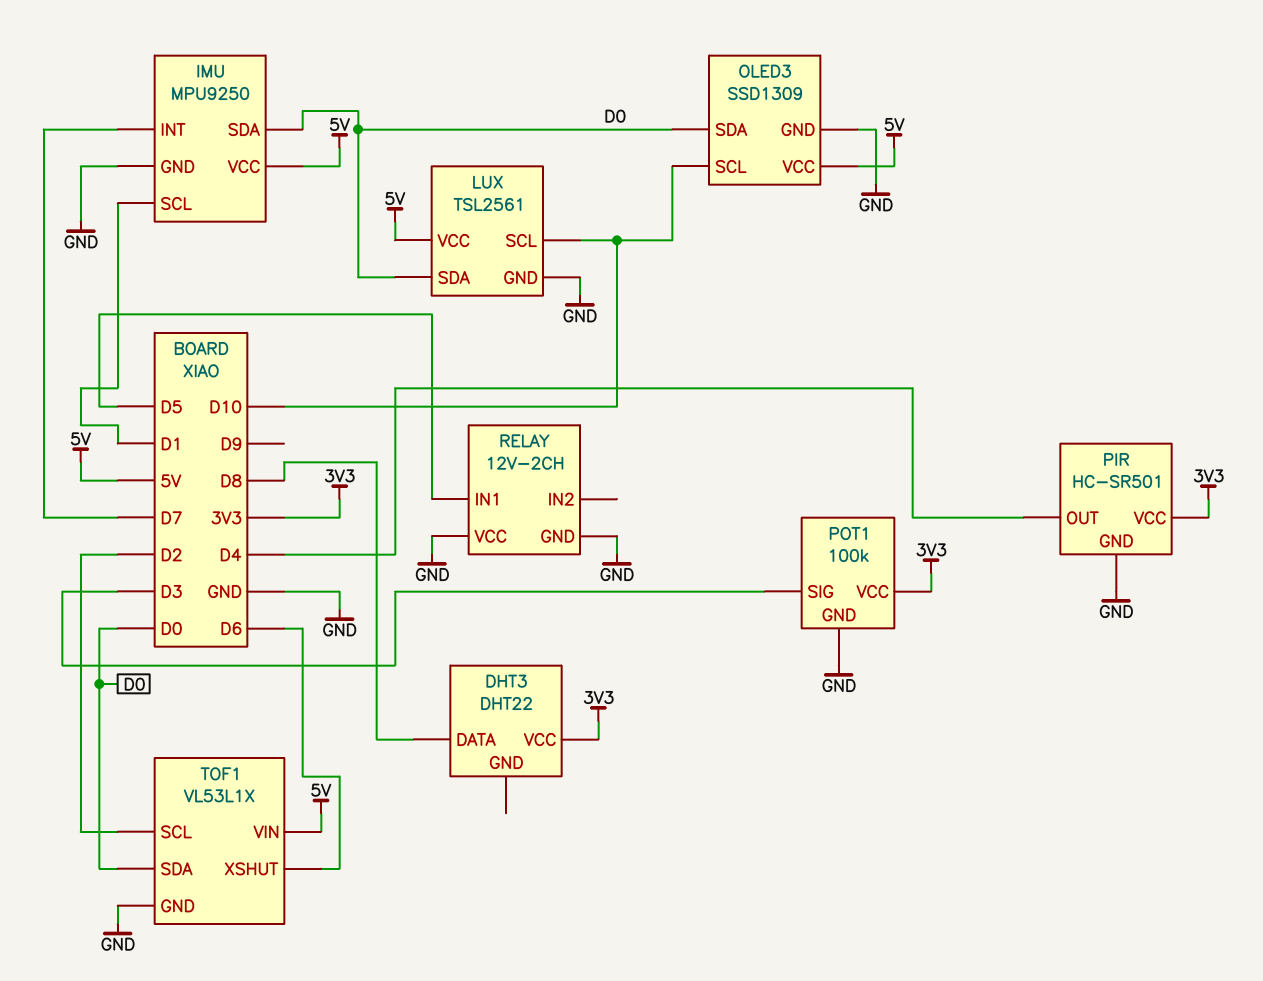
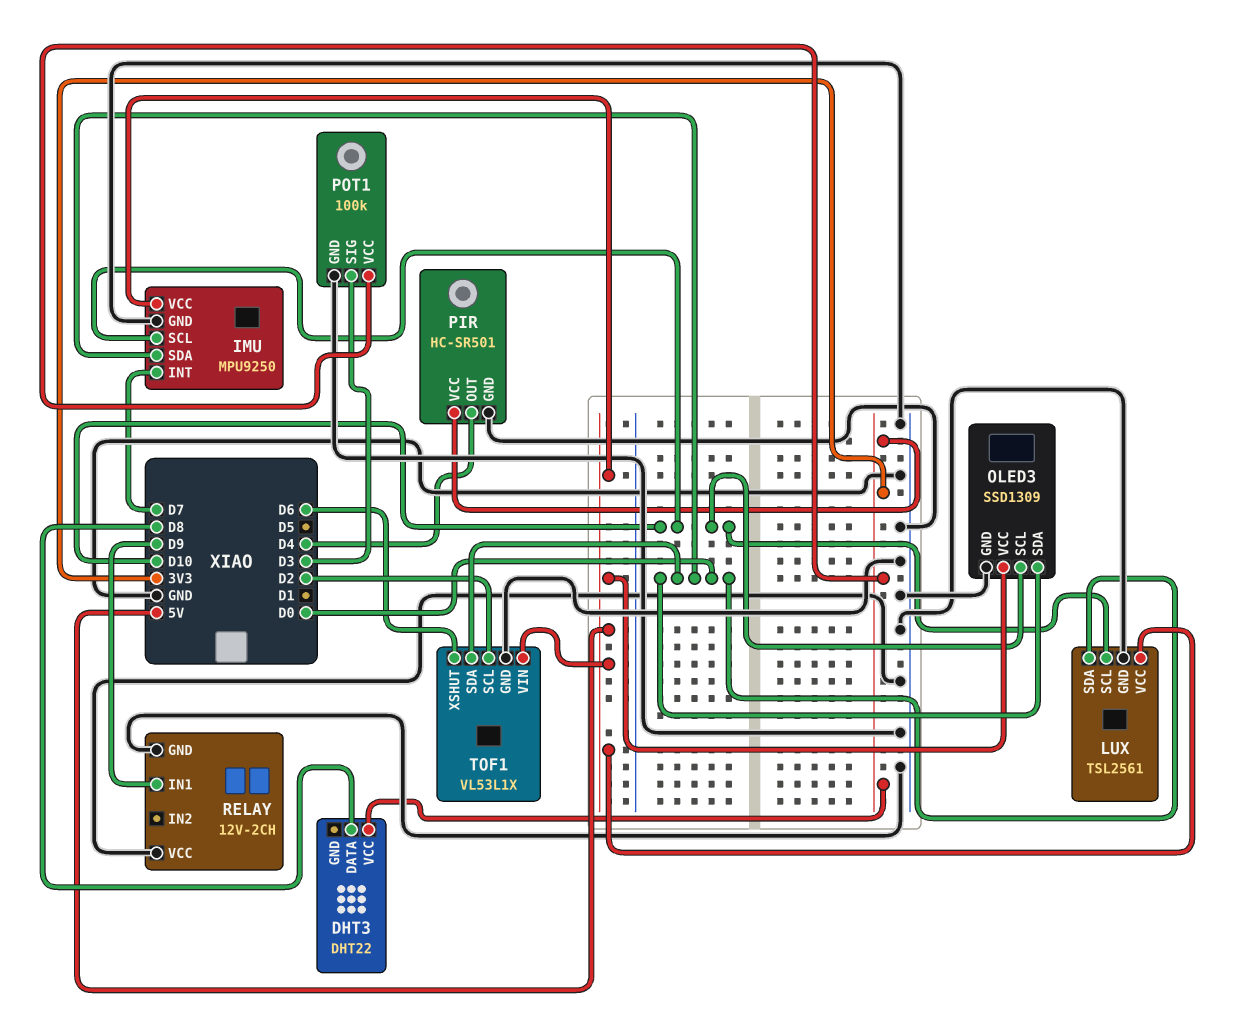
IMU pin SCL: D1 -> D10
RELAY pin IN1: D5 -> D9

